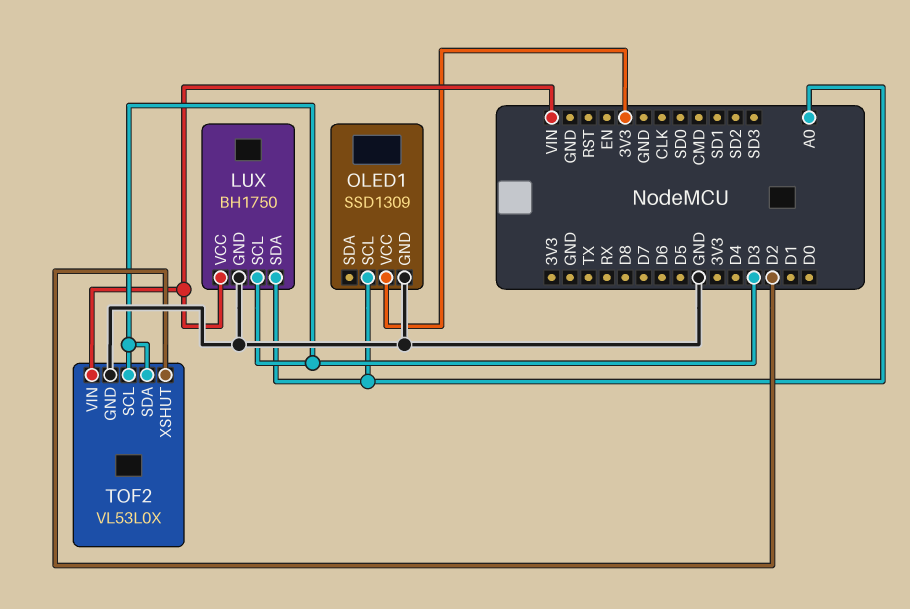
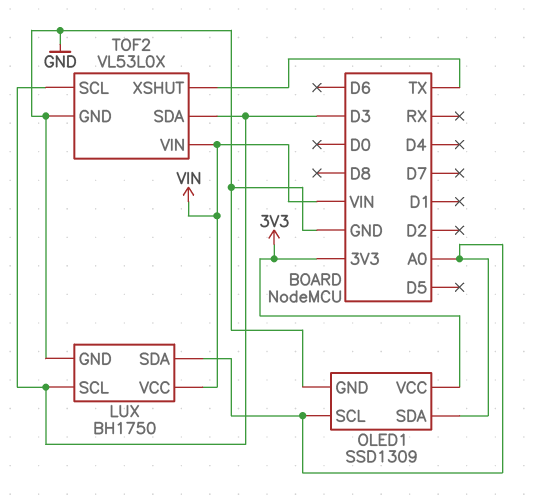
OLED1 pin SDA: none -> A0
TOF2 pin XSHUT: D2 -> TX

